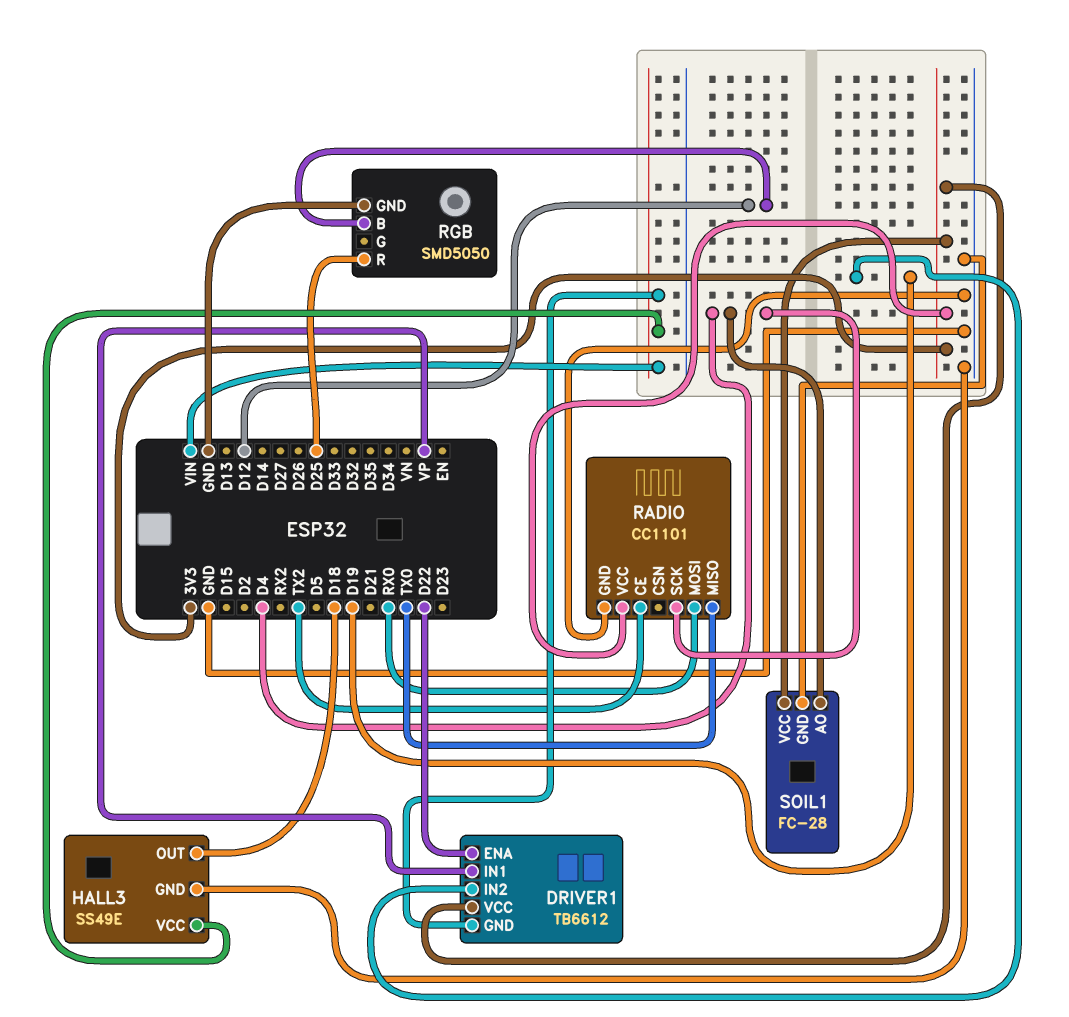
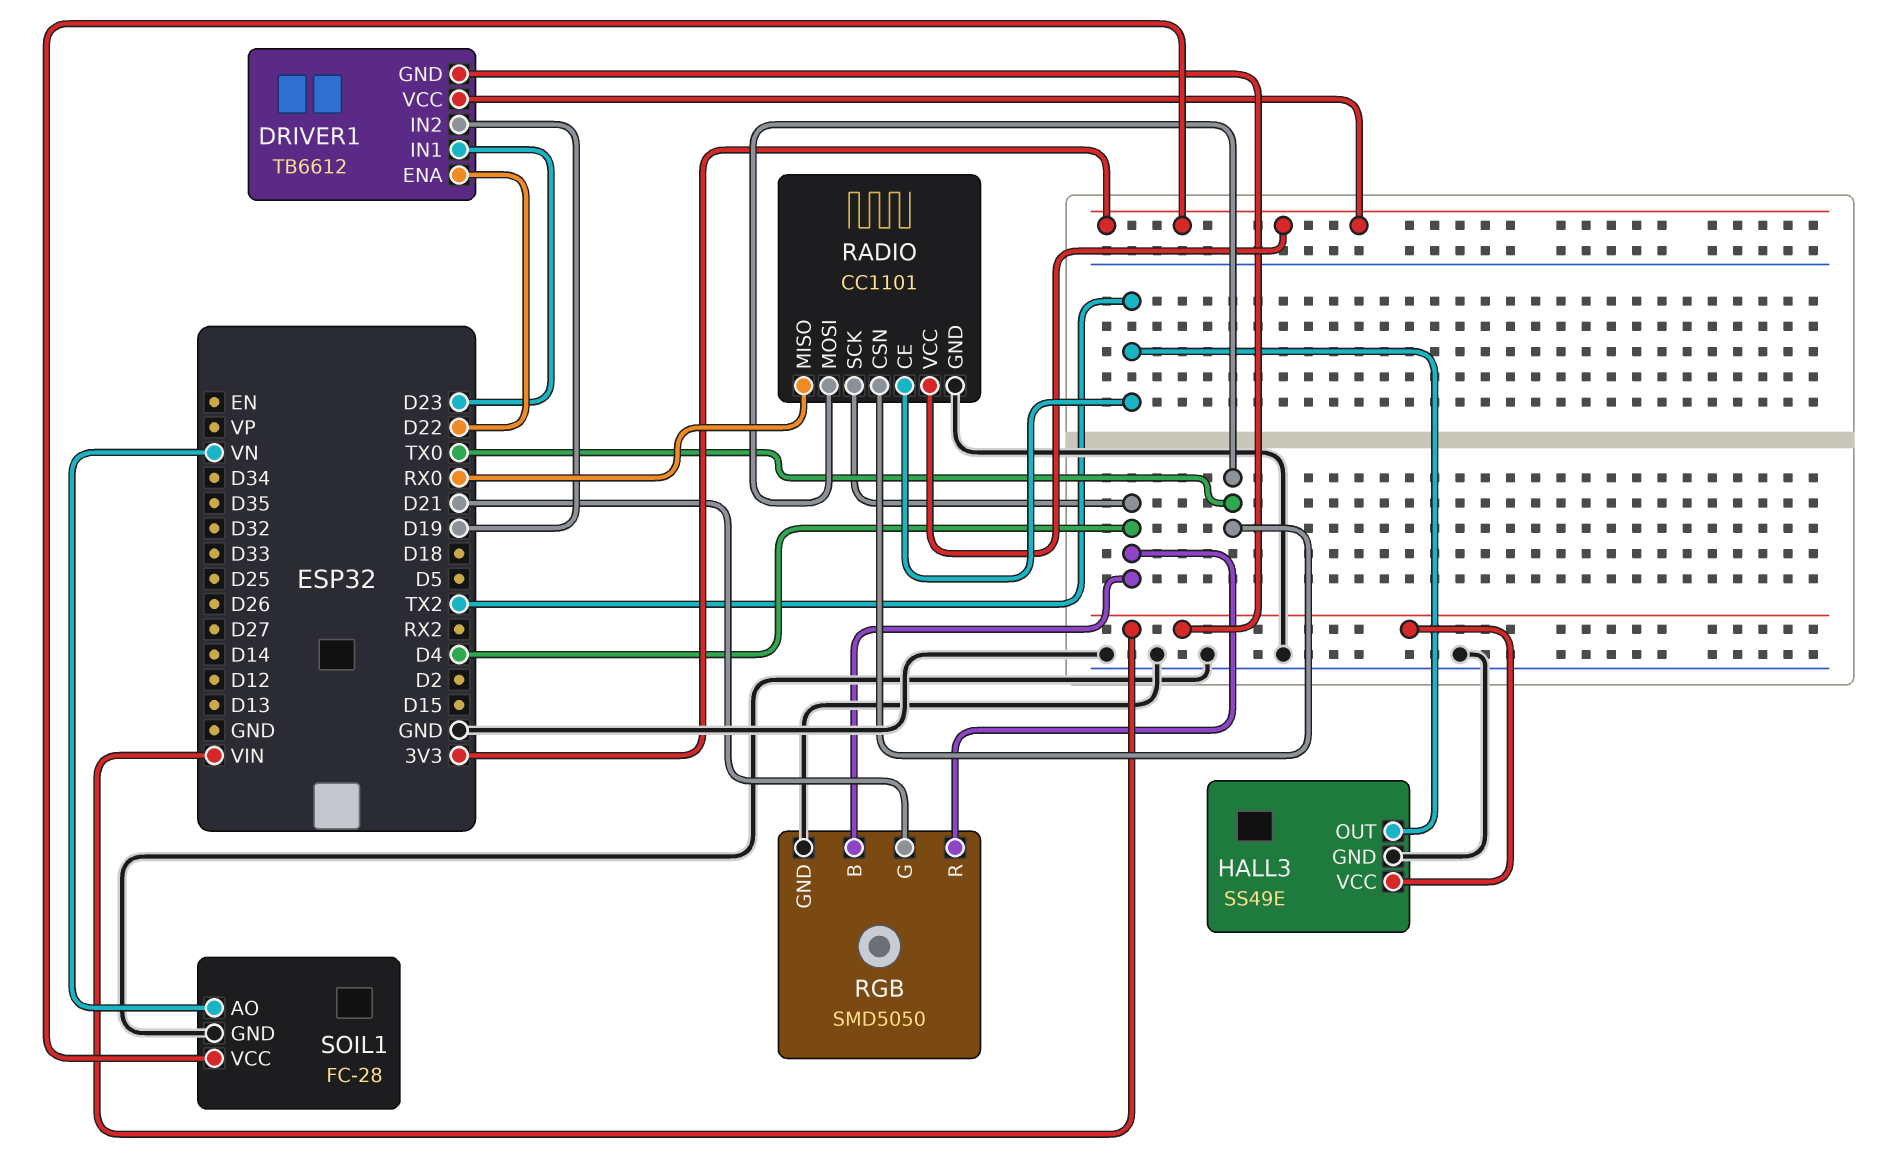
DRIVER1 pin IN1: VP -> D23
HALL3 pin OUT: D18 -> TX2
RADIO pin CSN: none -> TX0
RADIO pin MISO: TX0 -> RX0
RADIO pin MOSI: RX0 -> TX0
RGB pin B: D12 -> D4
RGB pin G: none -> D21
RGB pin R: D25 -> D4
SOIL1 pin AO: D4 -> VN

